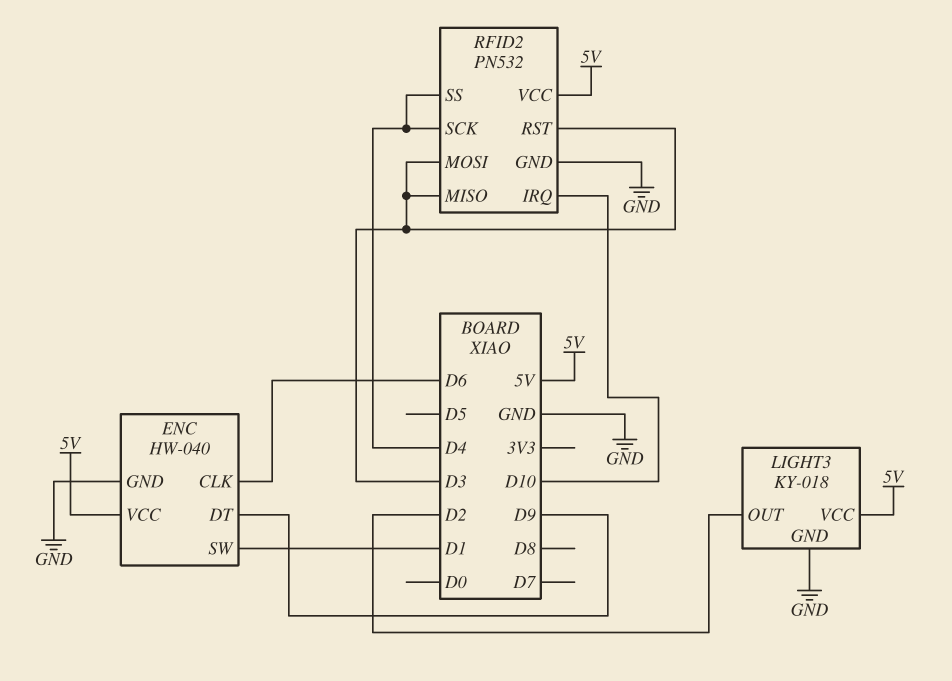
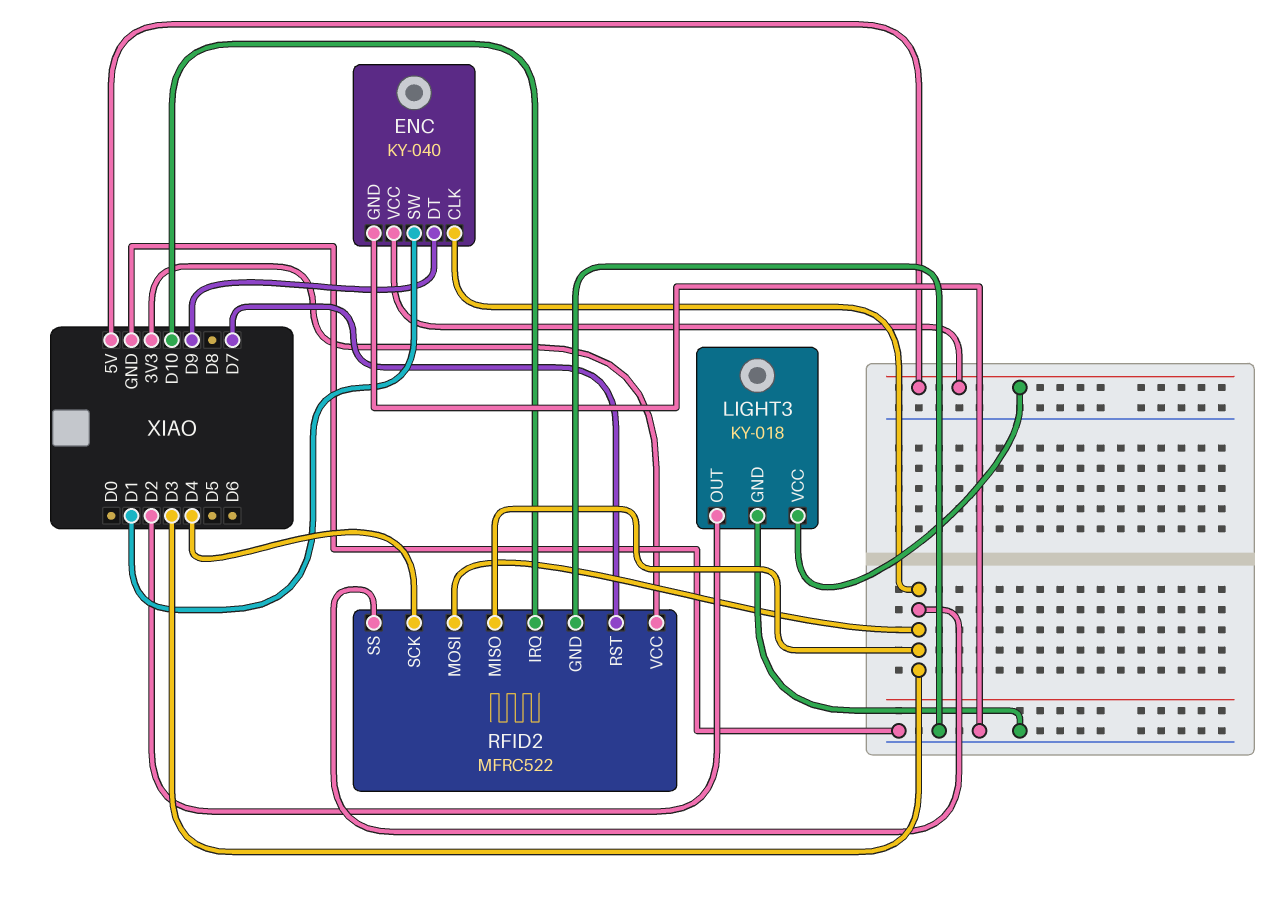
ENC: HW-040 -> KY-040
ENC pin CLK: D6 -> D3
RFID2: PN532 -> MFRC522
RFID2 pin RST: D3 -> D7
RFID2 pin SS: D4 -> D3
RFID2 pin VCC: 5V -> 3V3

